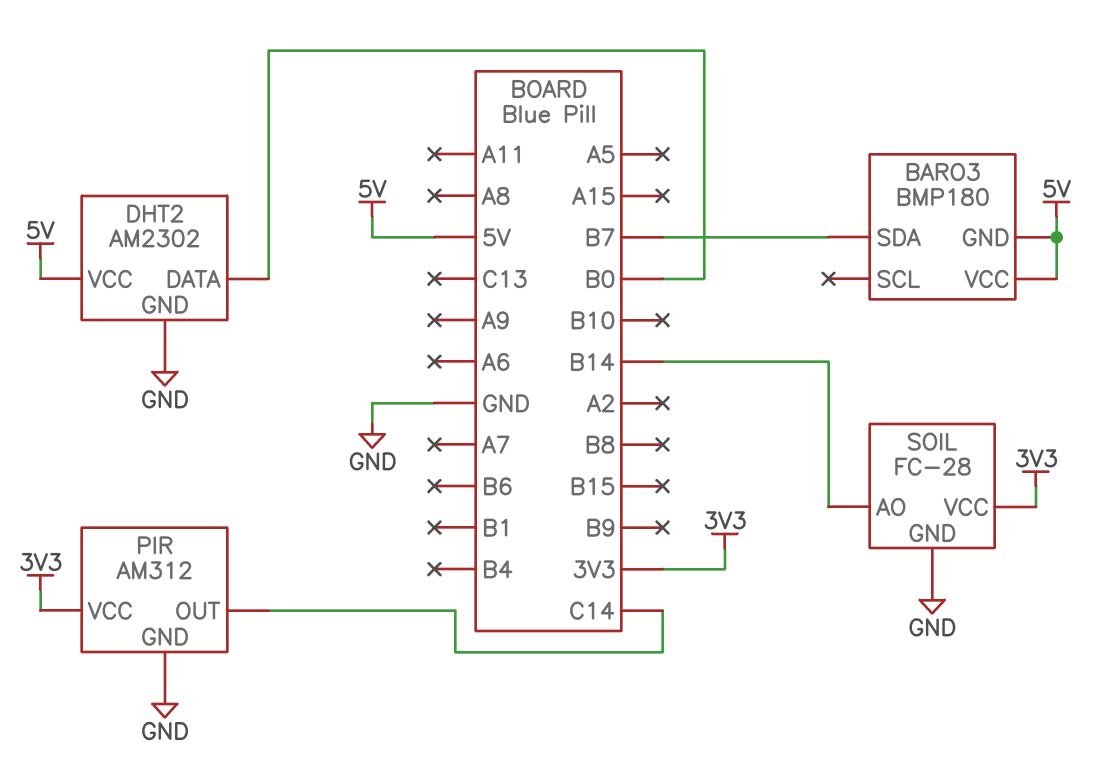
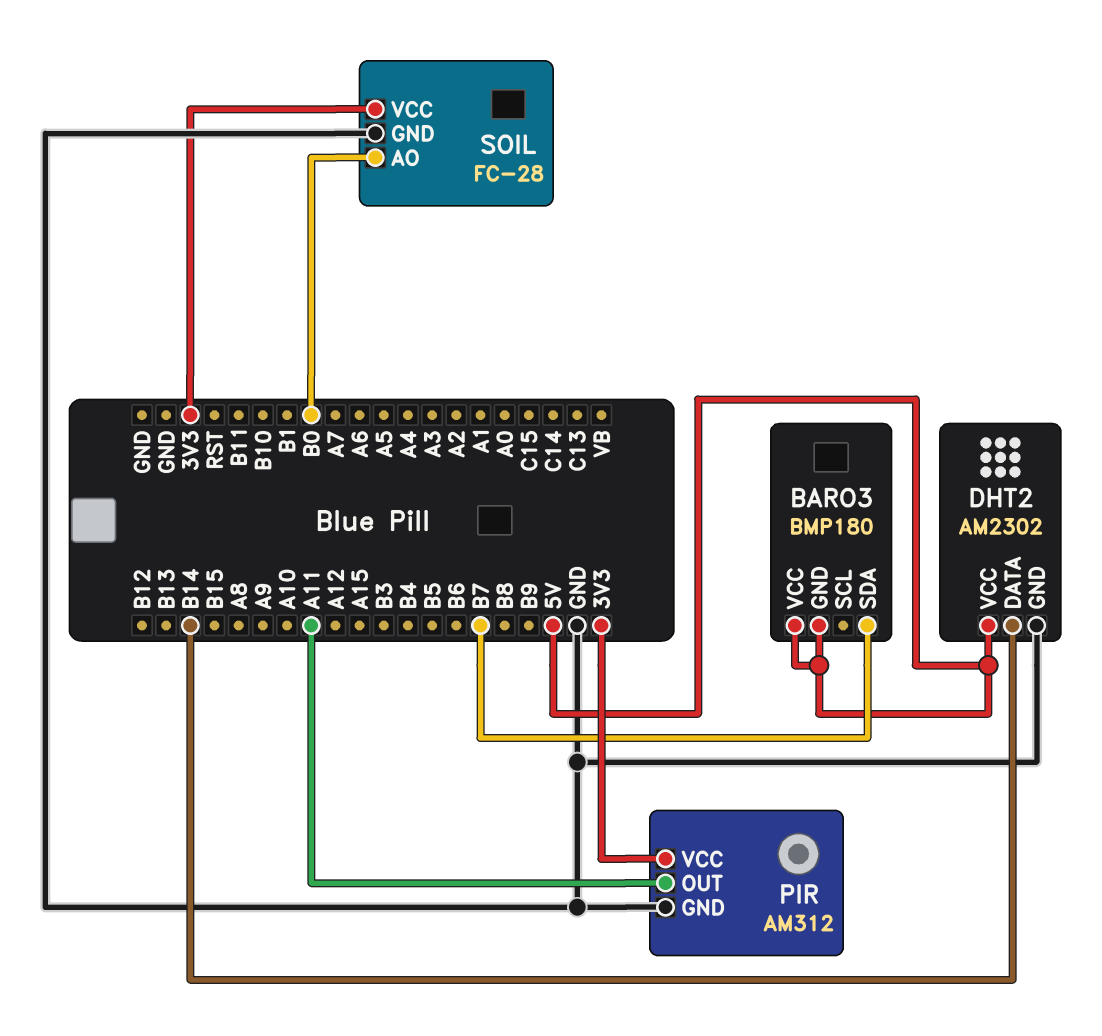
DHT2 pin DATA: B0 -> B14
PIR pin OUT: C14 -> A11
SOIL pin AO: B14 -> B0

